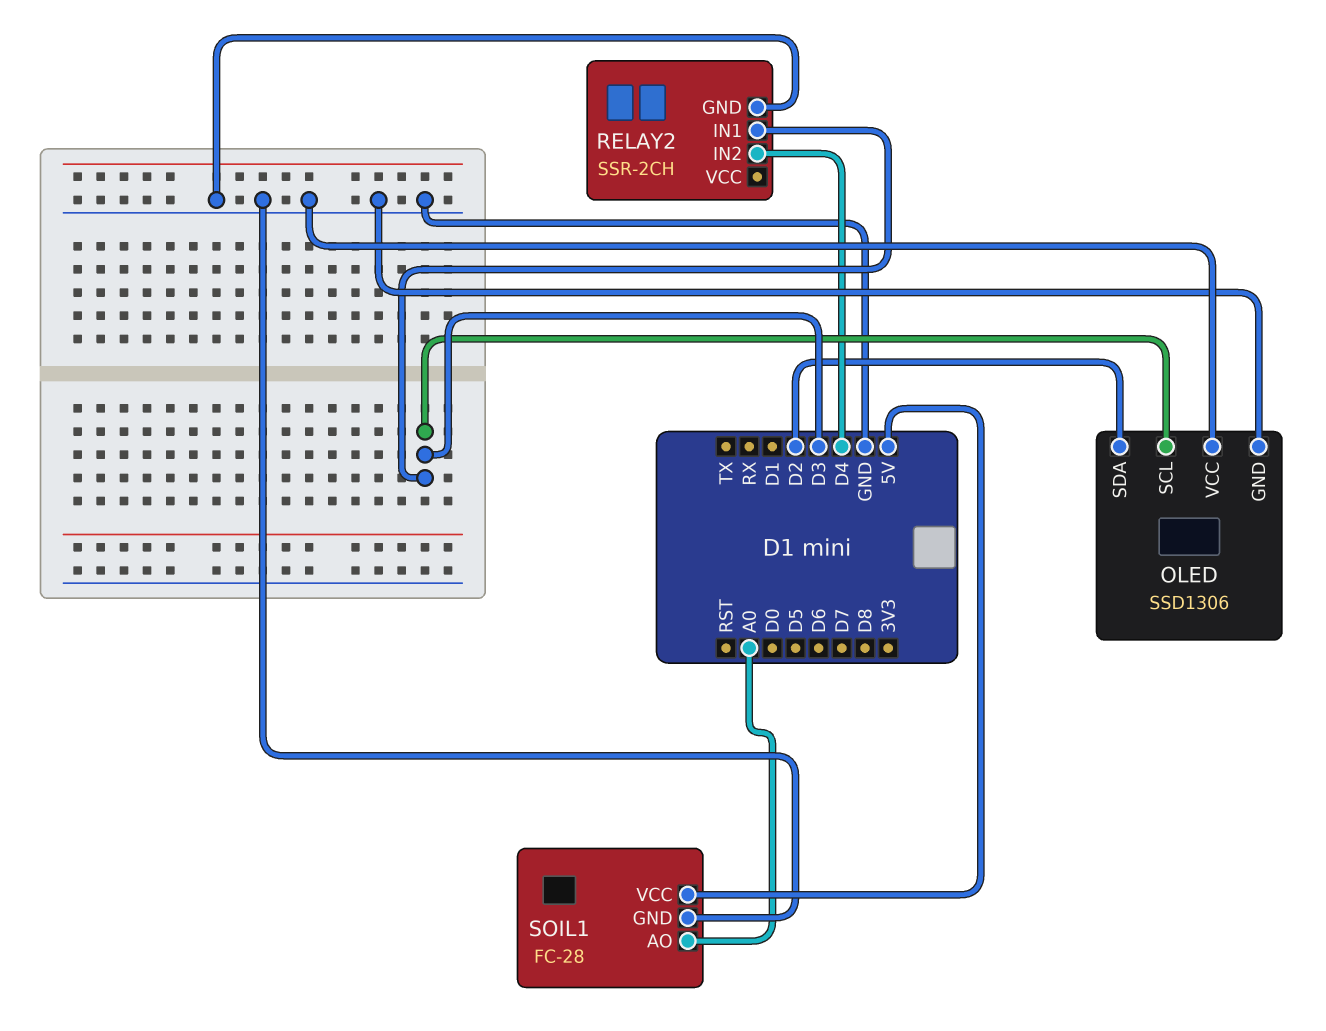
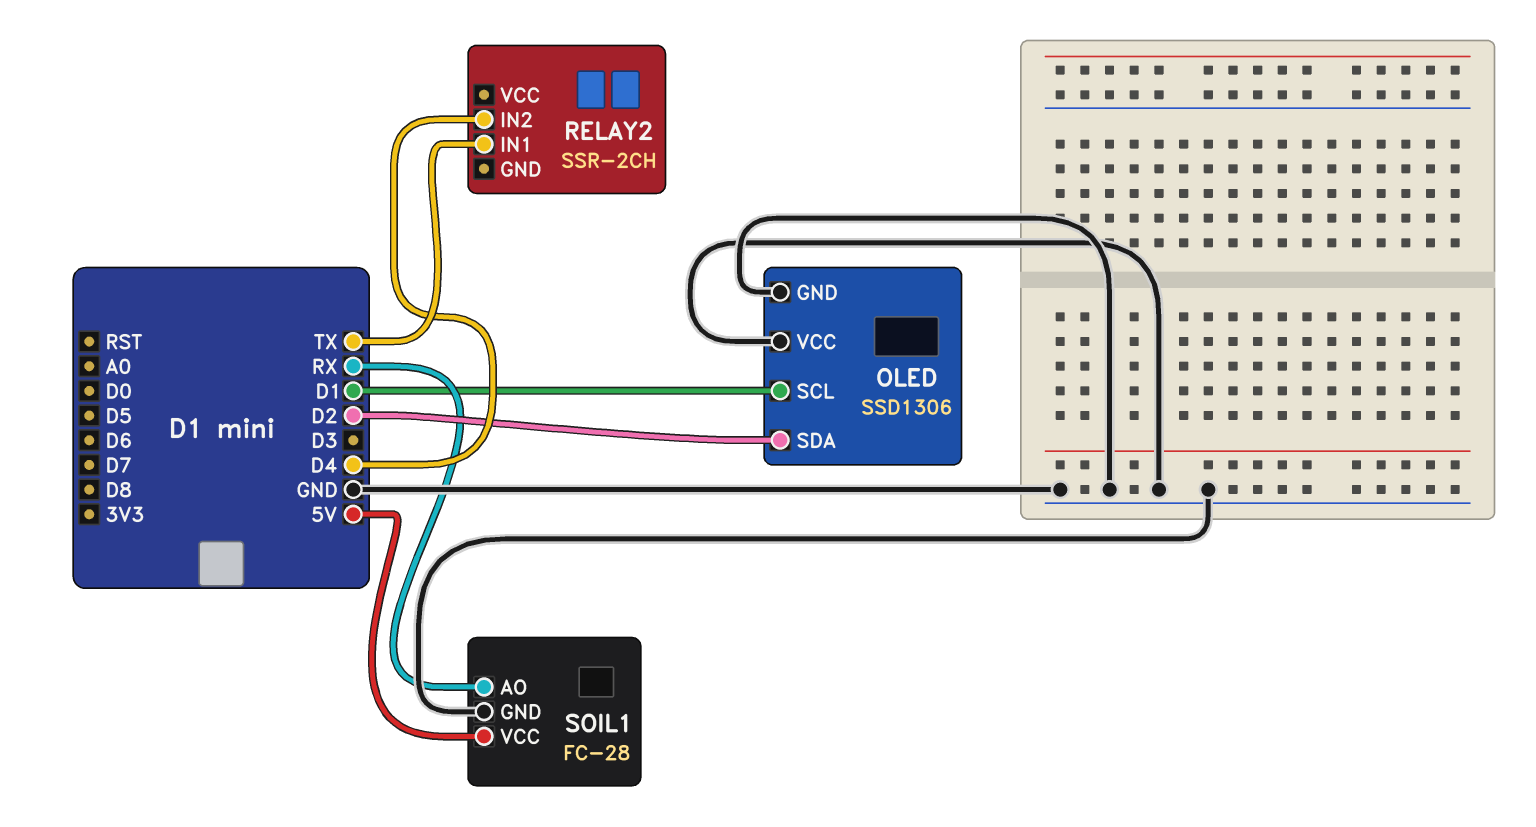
OLED pin SCL: D3 -> D1
RELAY2 pin GND: GND -> none
RELAY2 pin IN1: D3 -> TX
SOIL1 pin AO: A0 -> RX

